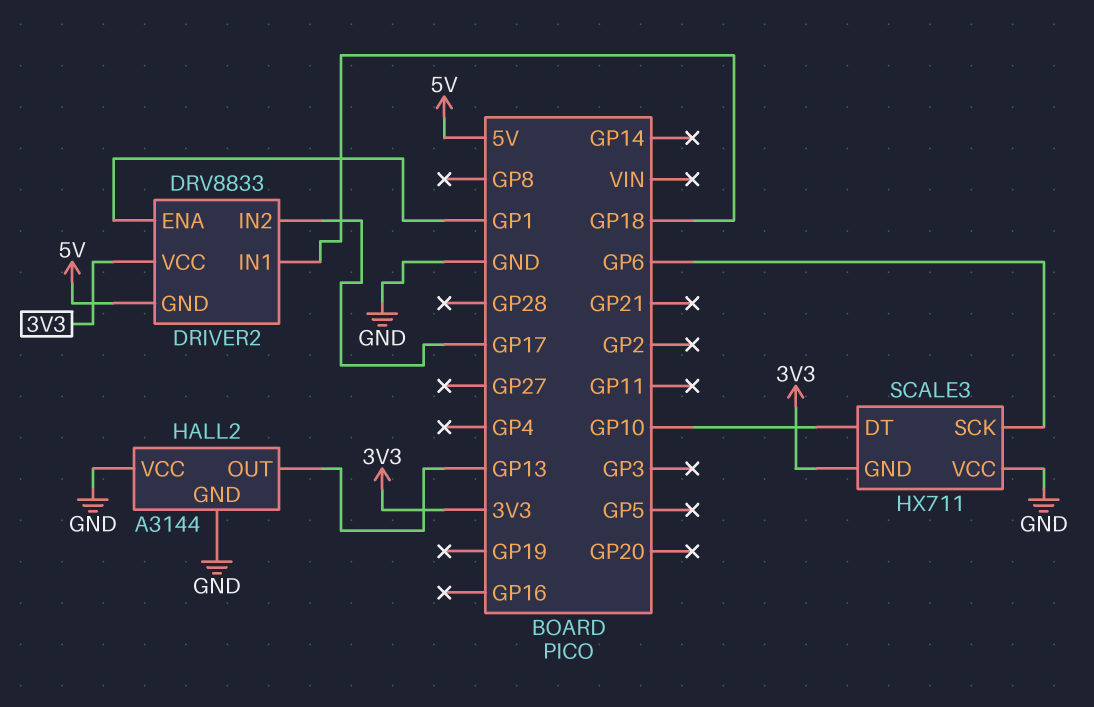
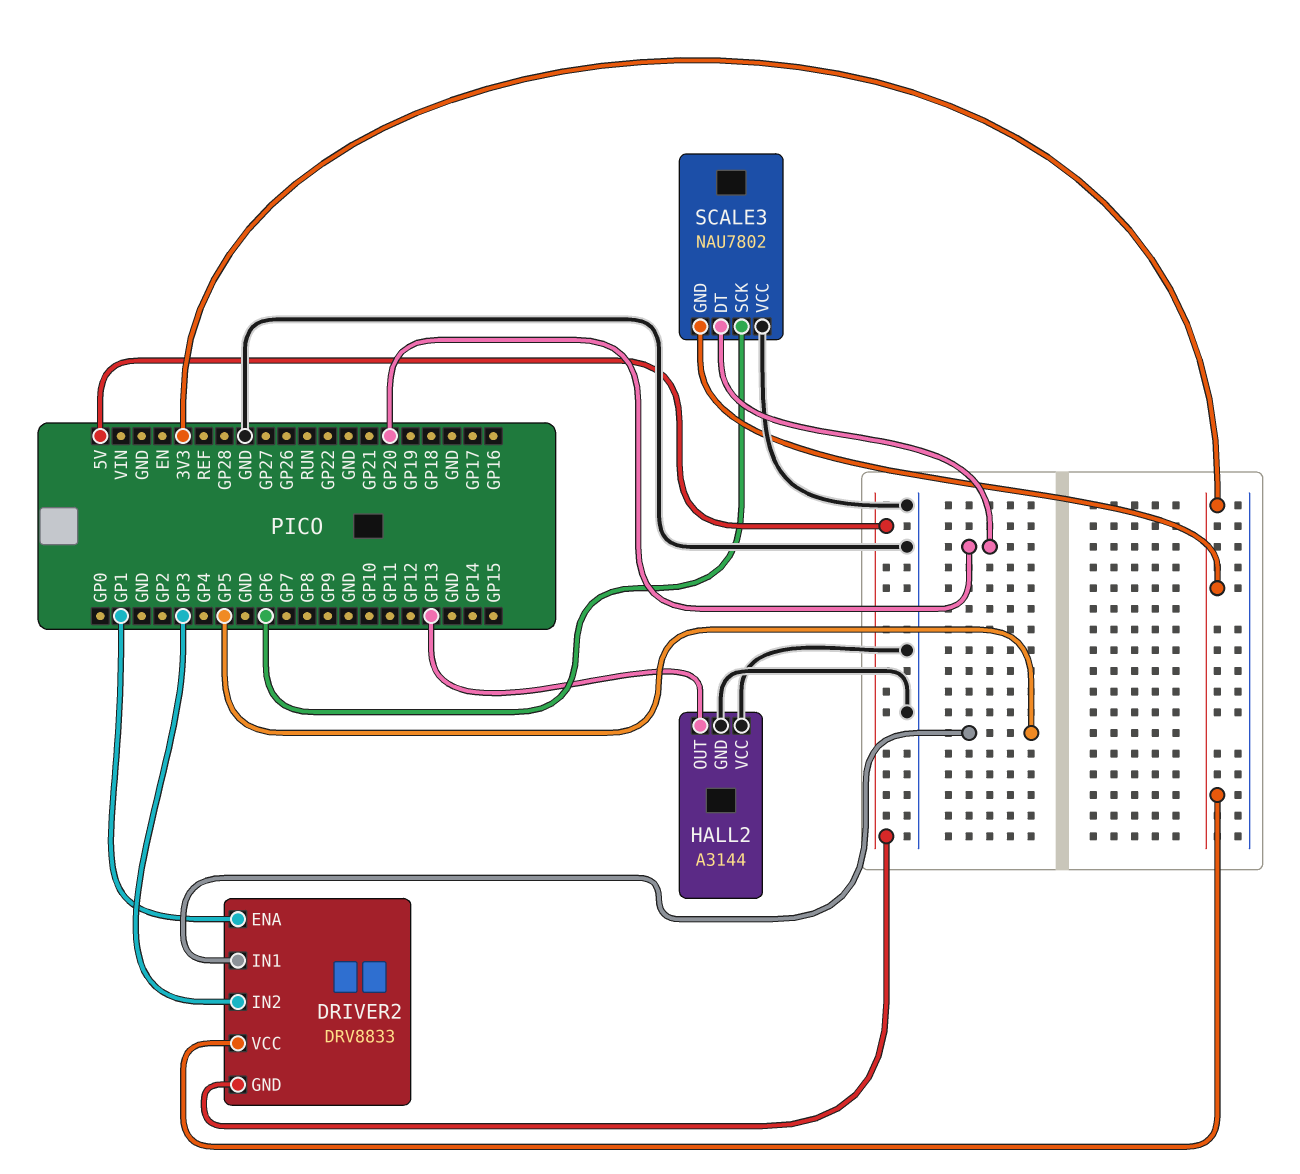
DRIVER2 pin IN1: GP18 -> GP5
DRIVER2 pin IN2: GP17 -> GP3
SCALE3: HX711 -> NAU7802
SCALE3 pin DT: GP10 -> GP20

